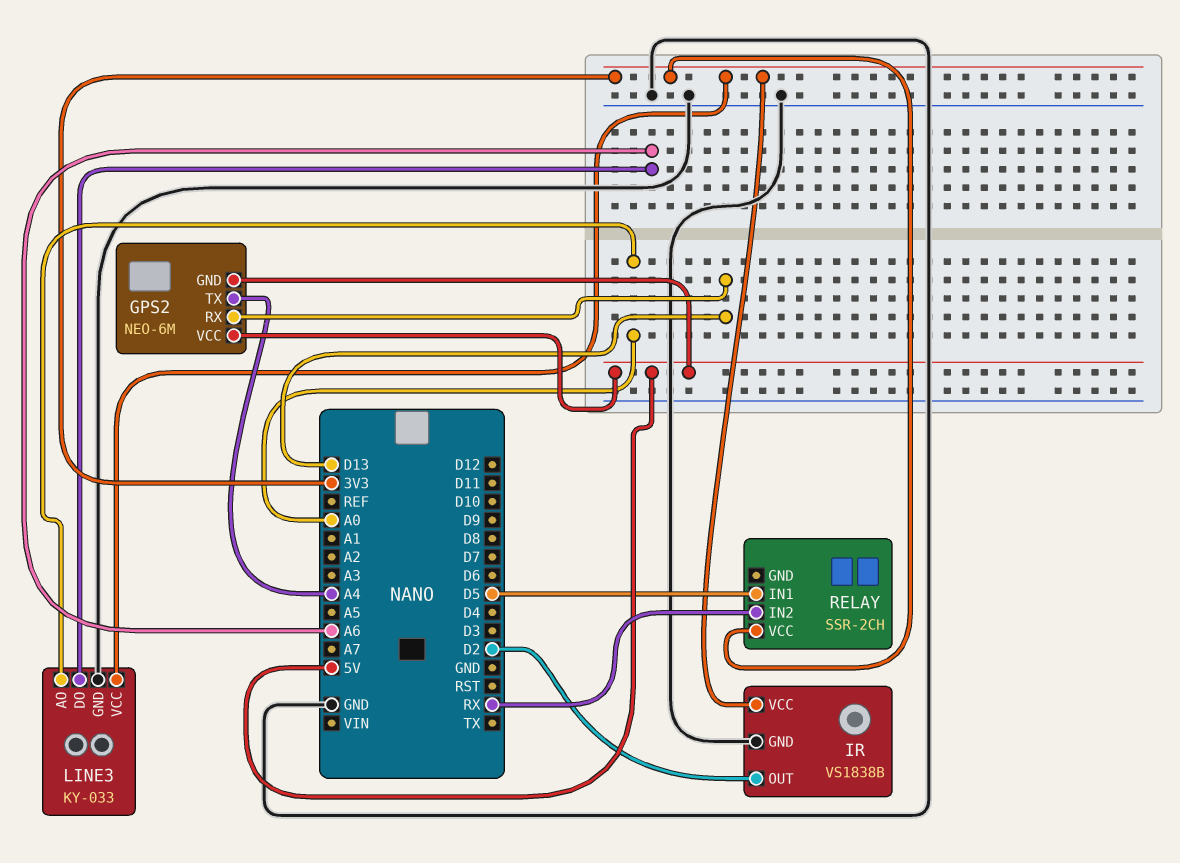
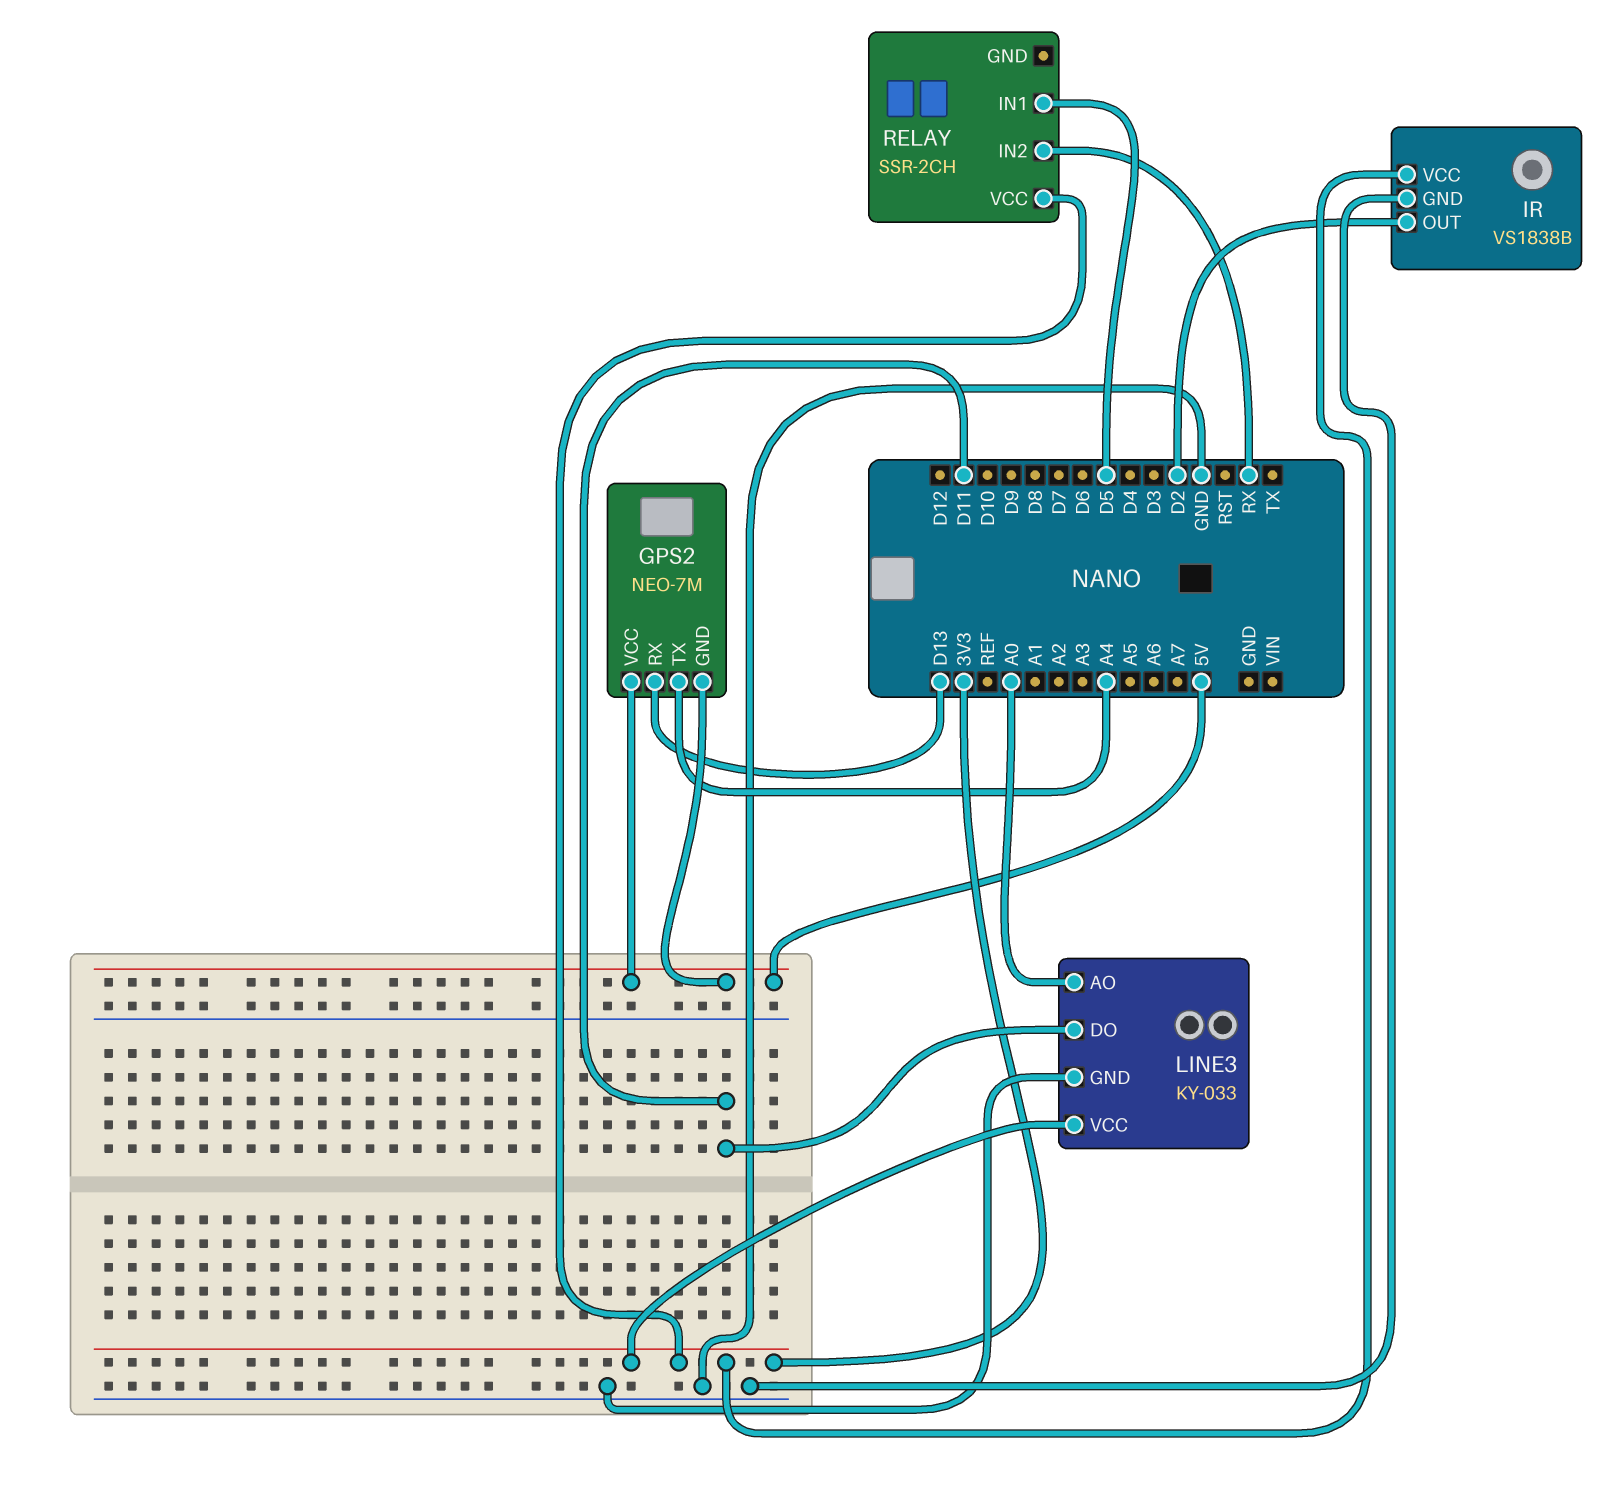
GPS2: NEO-6M -> NEO-7M
LINE3 pin DO: A6 -> D11

